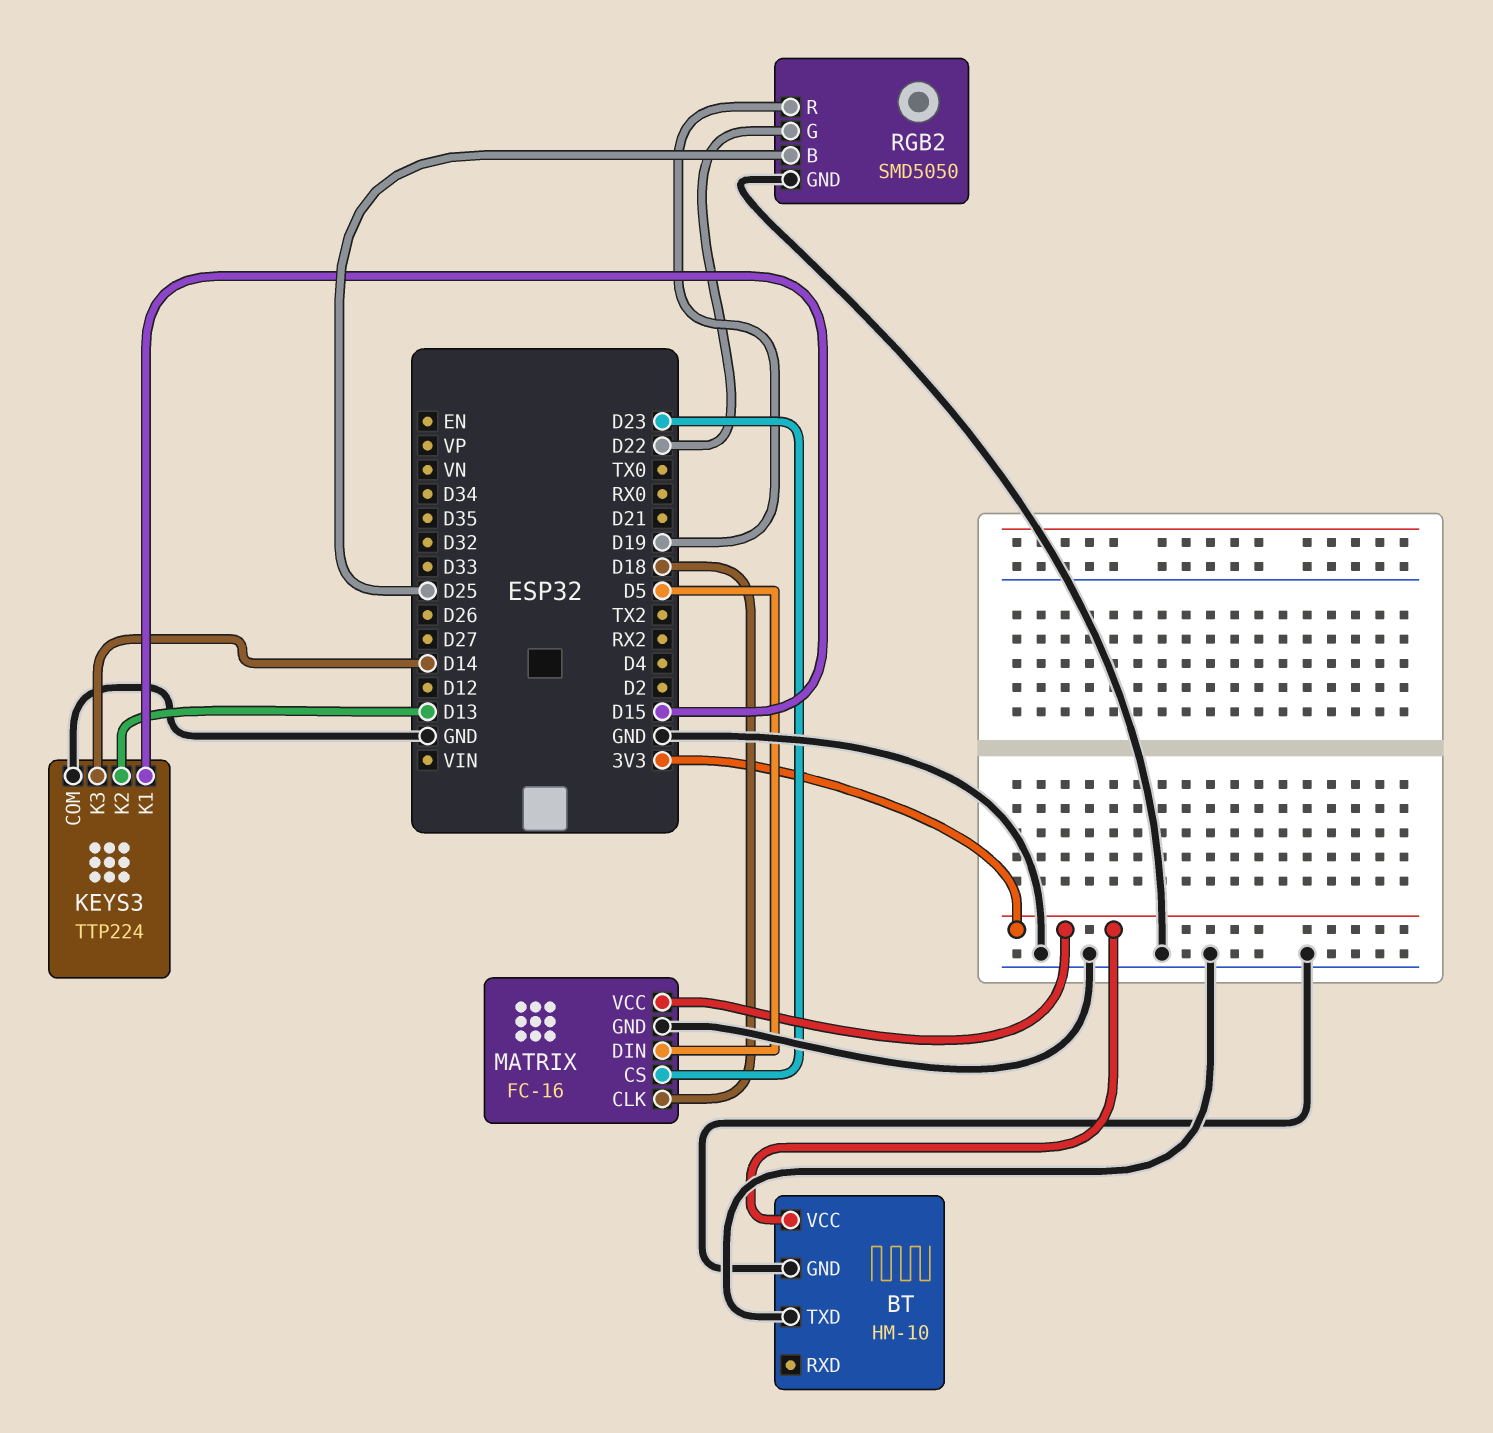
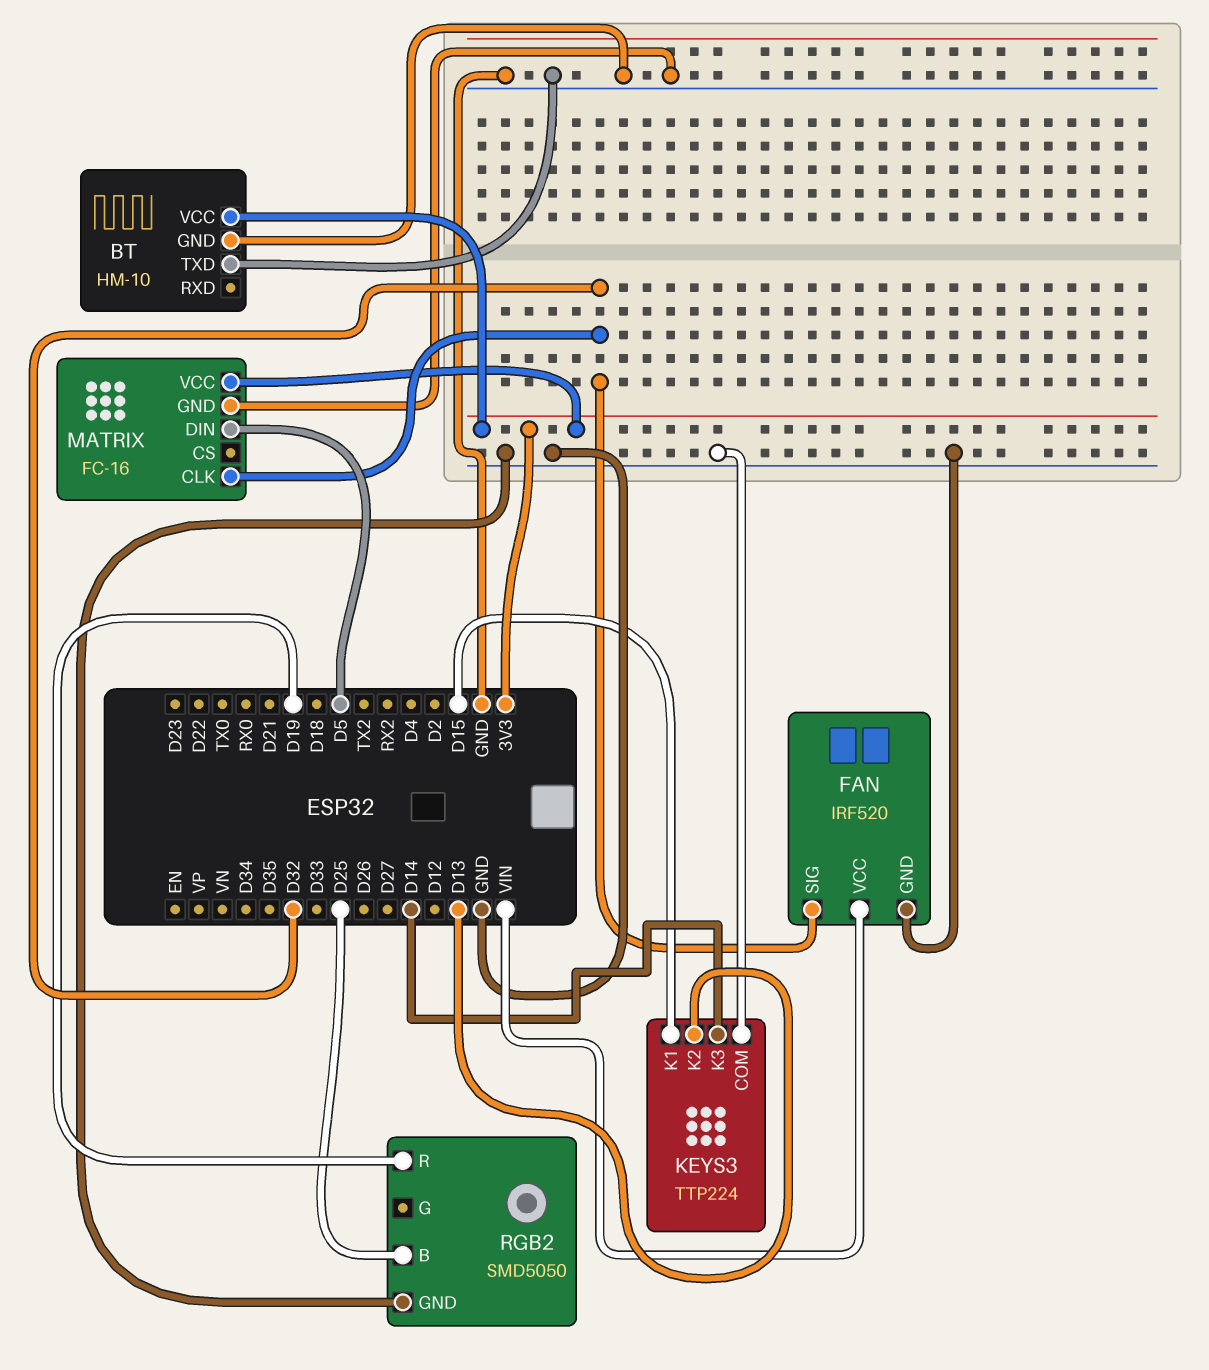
FAN: none -> IRF520
FAN pin GND: none -> GND
FAN pin SIG: none -> D32
FAN pin VCC: none -> VIN
MATRIX pin CLK: D18 -> D32
MATRIX pin CS: D23 -> none
RGB2 pin G: D22 -> none

